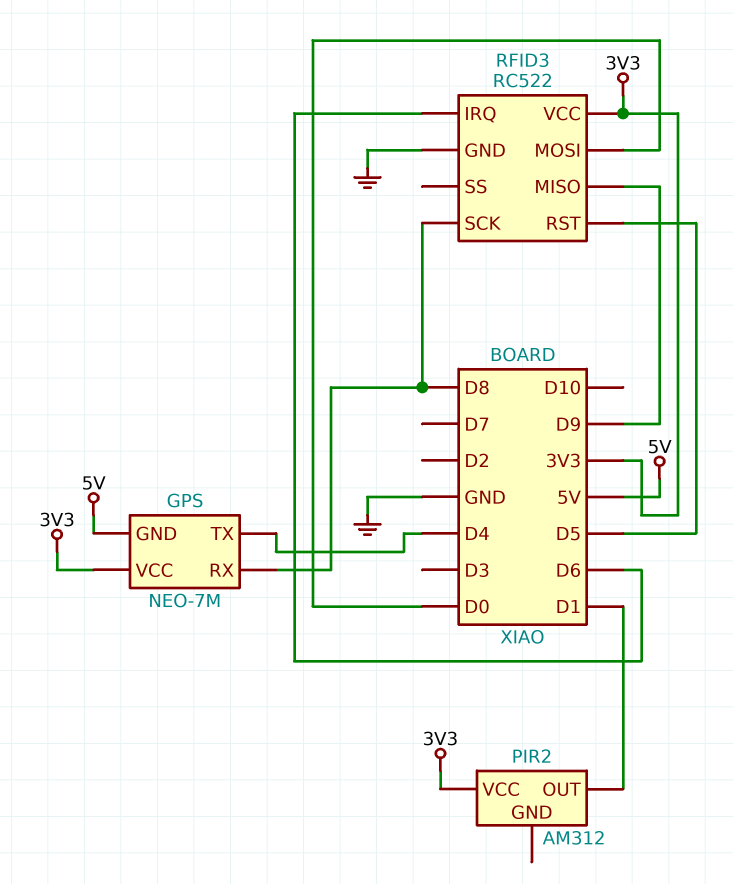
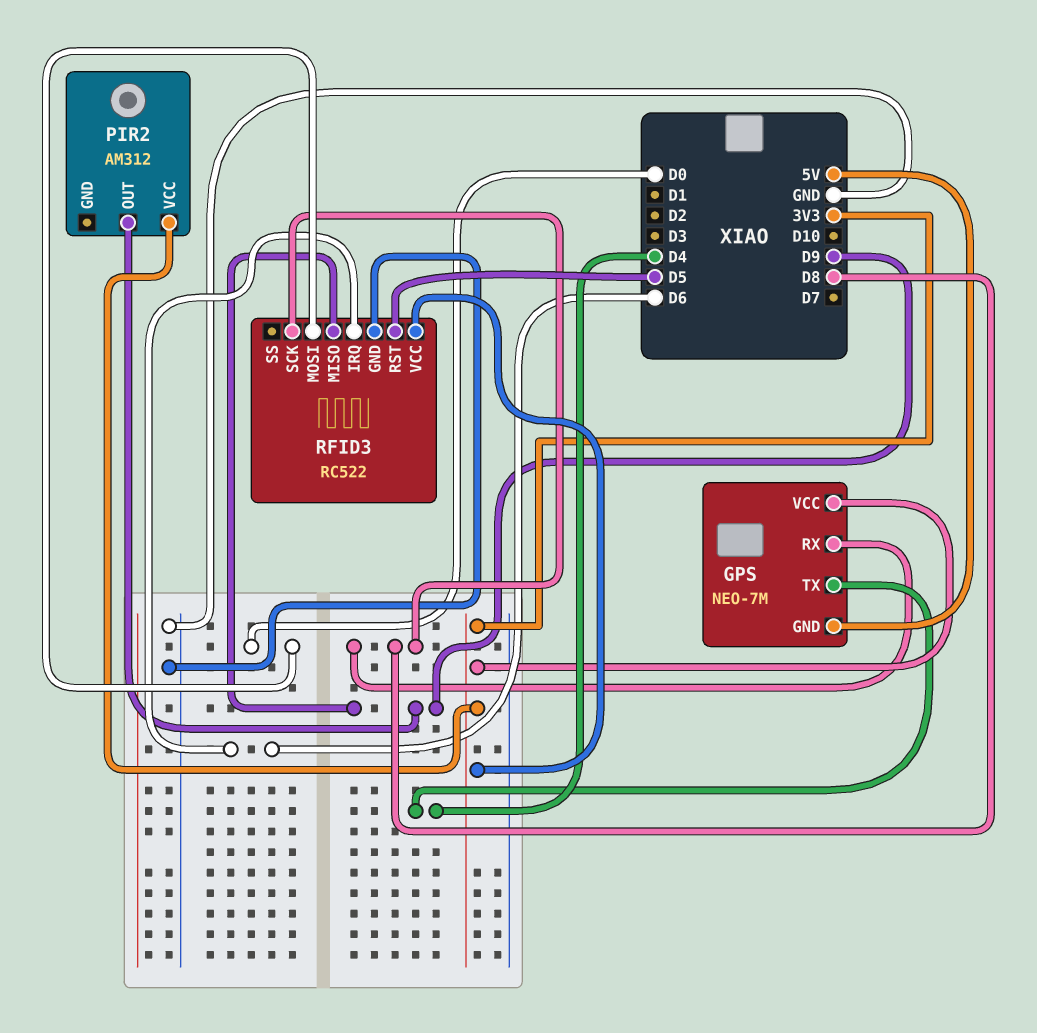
PIR2 pin OUT: D1 -> D9

